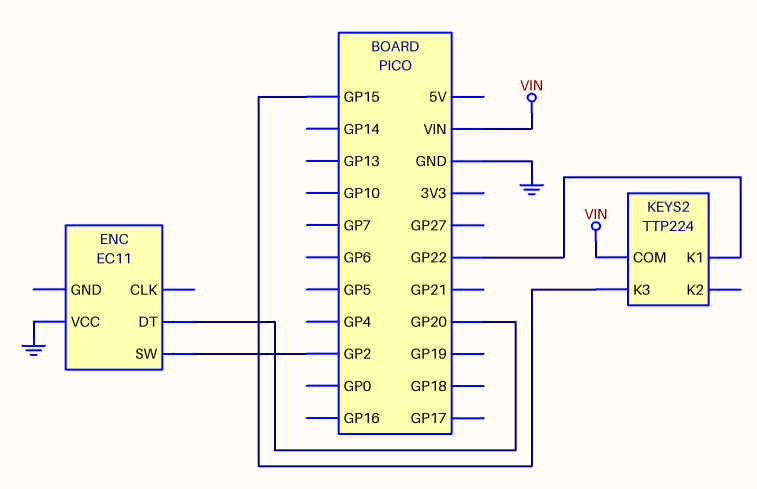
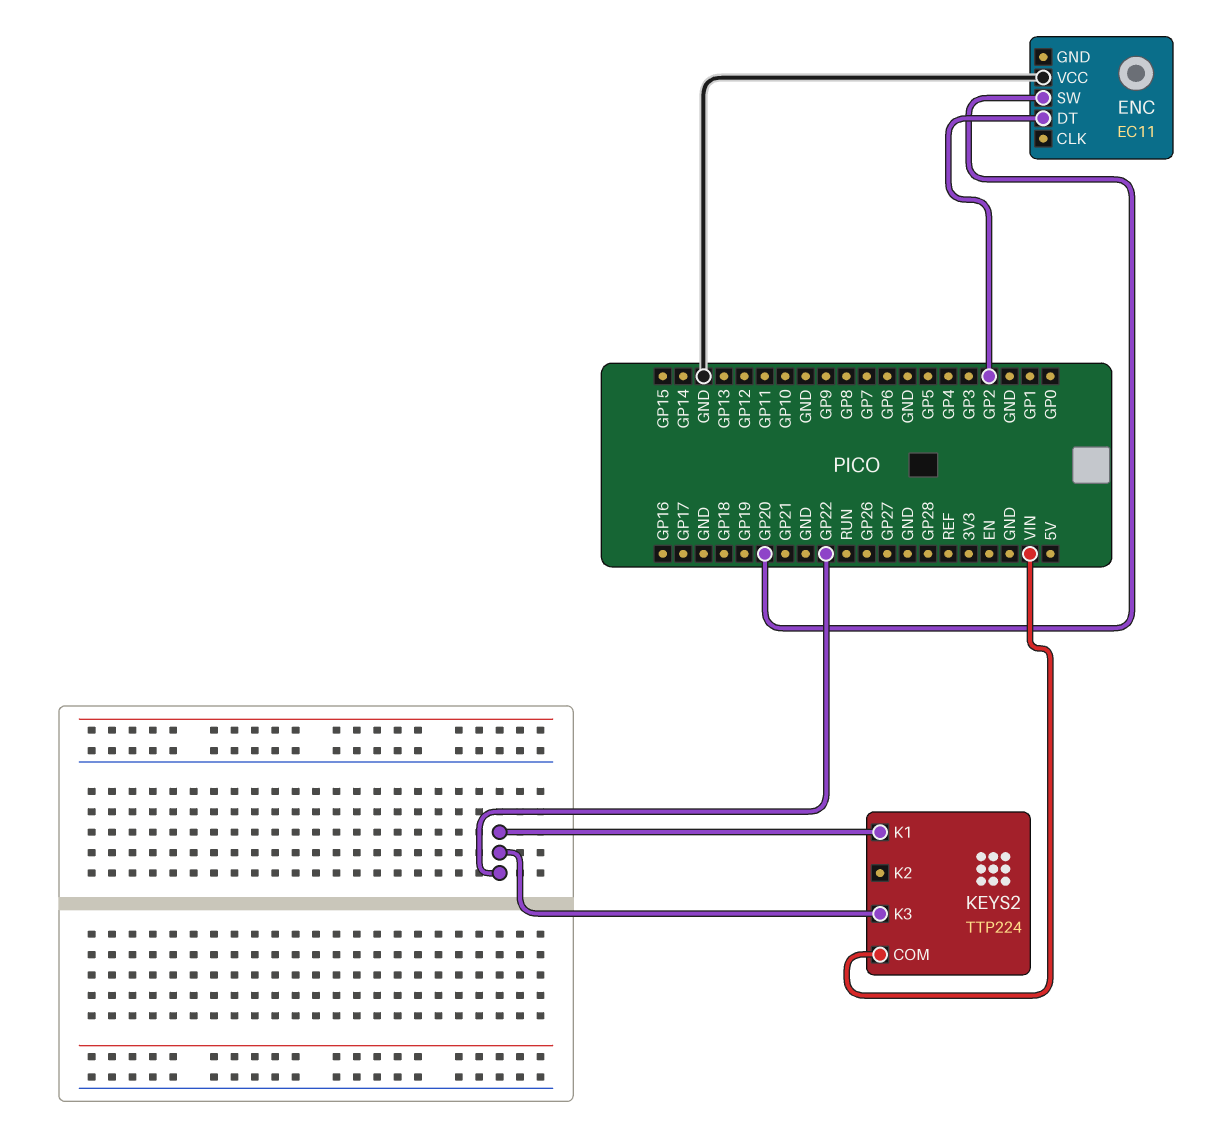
ENC pin DT: GP20 -> GP2
ENC pin SW: GP2 -> GP20
KEYS2 pin K3: GP15 -> GP22

